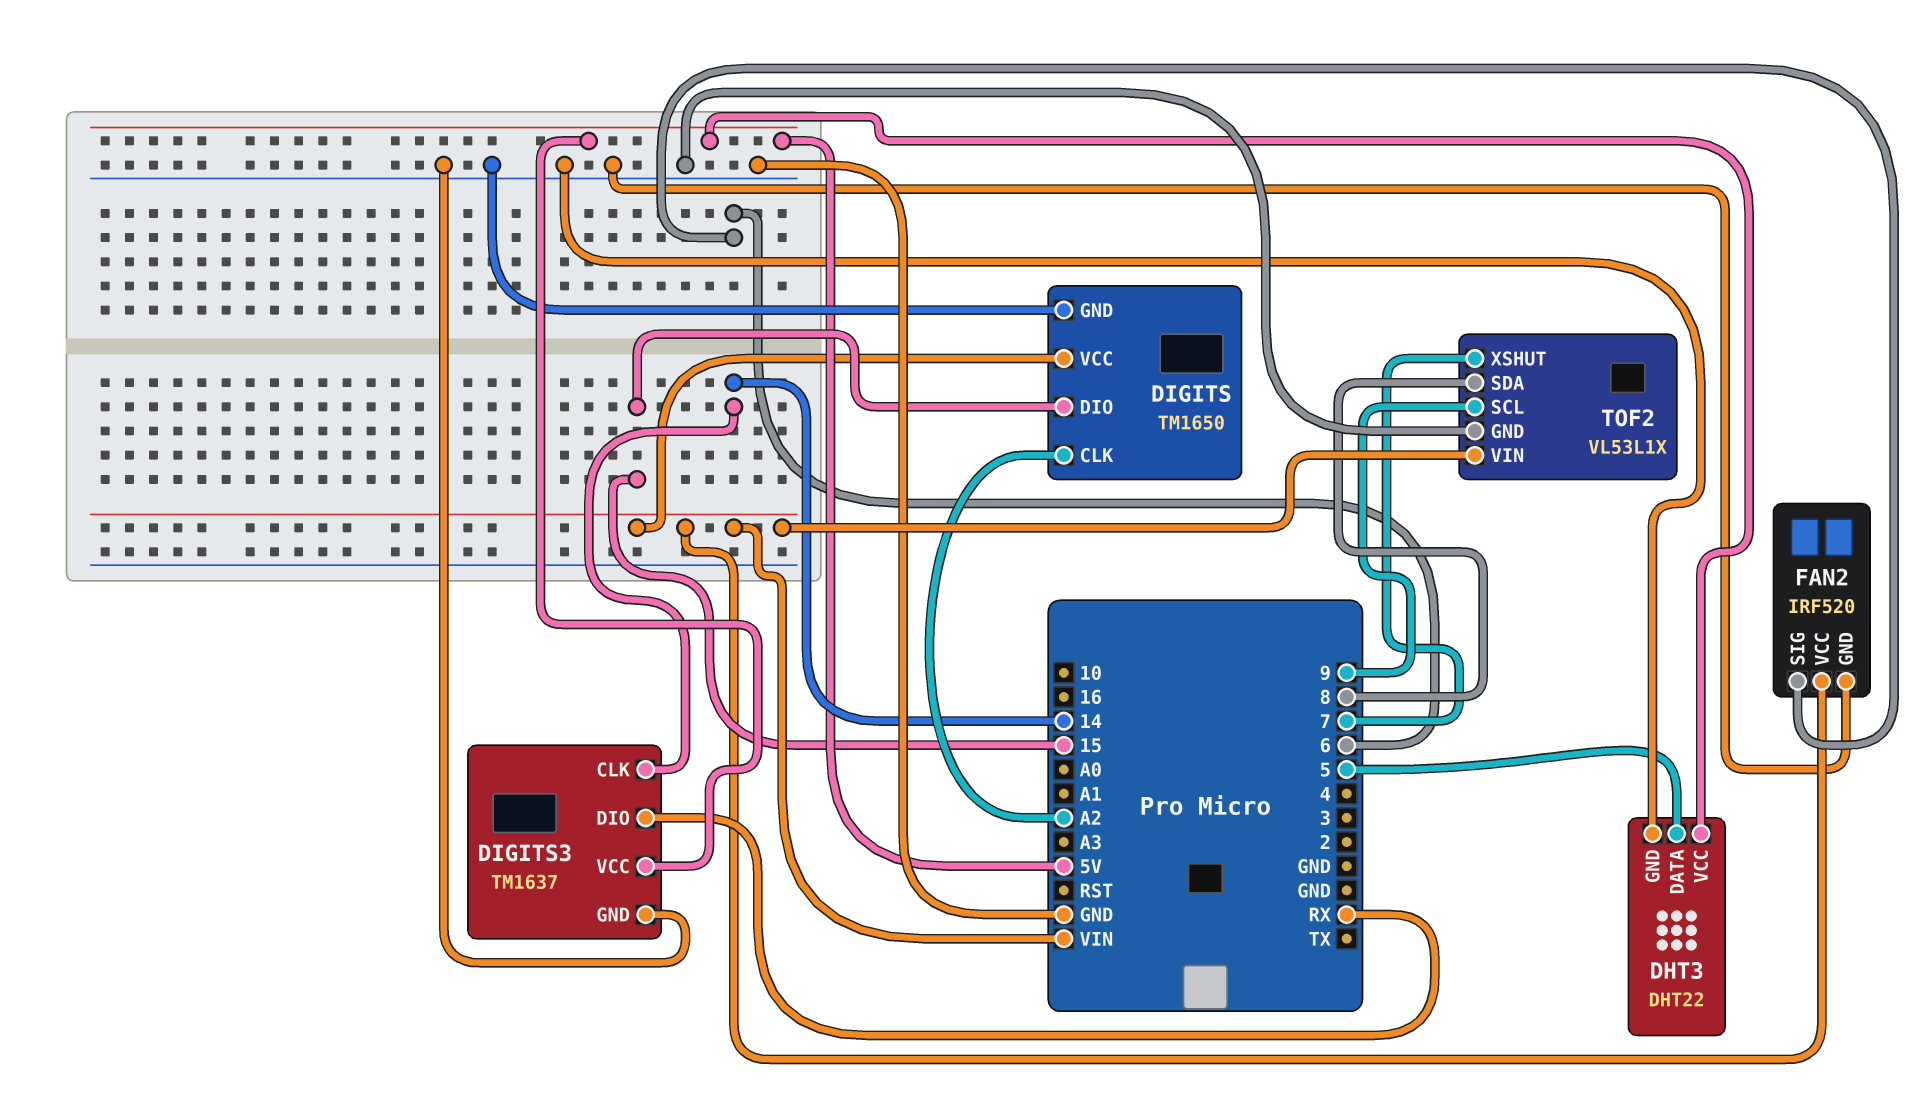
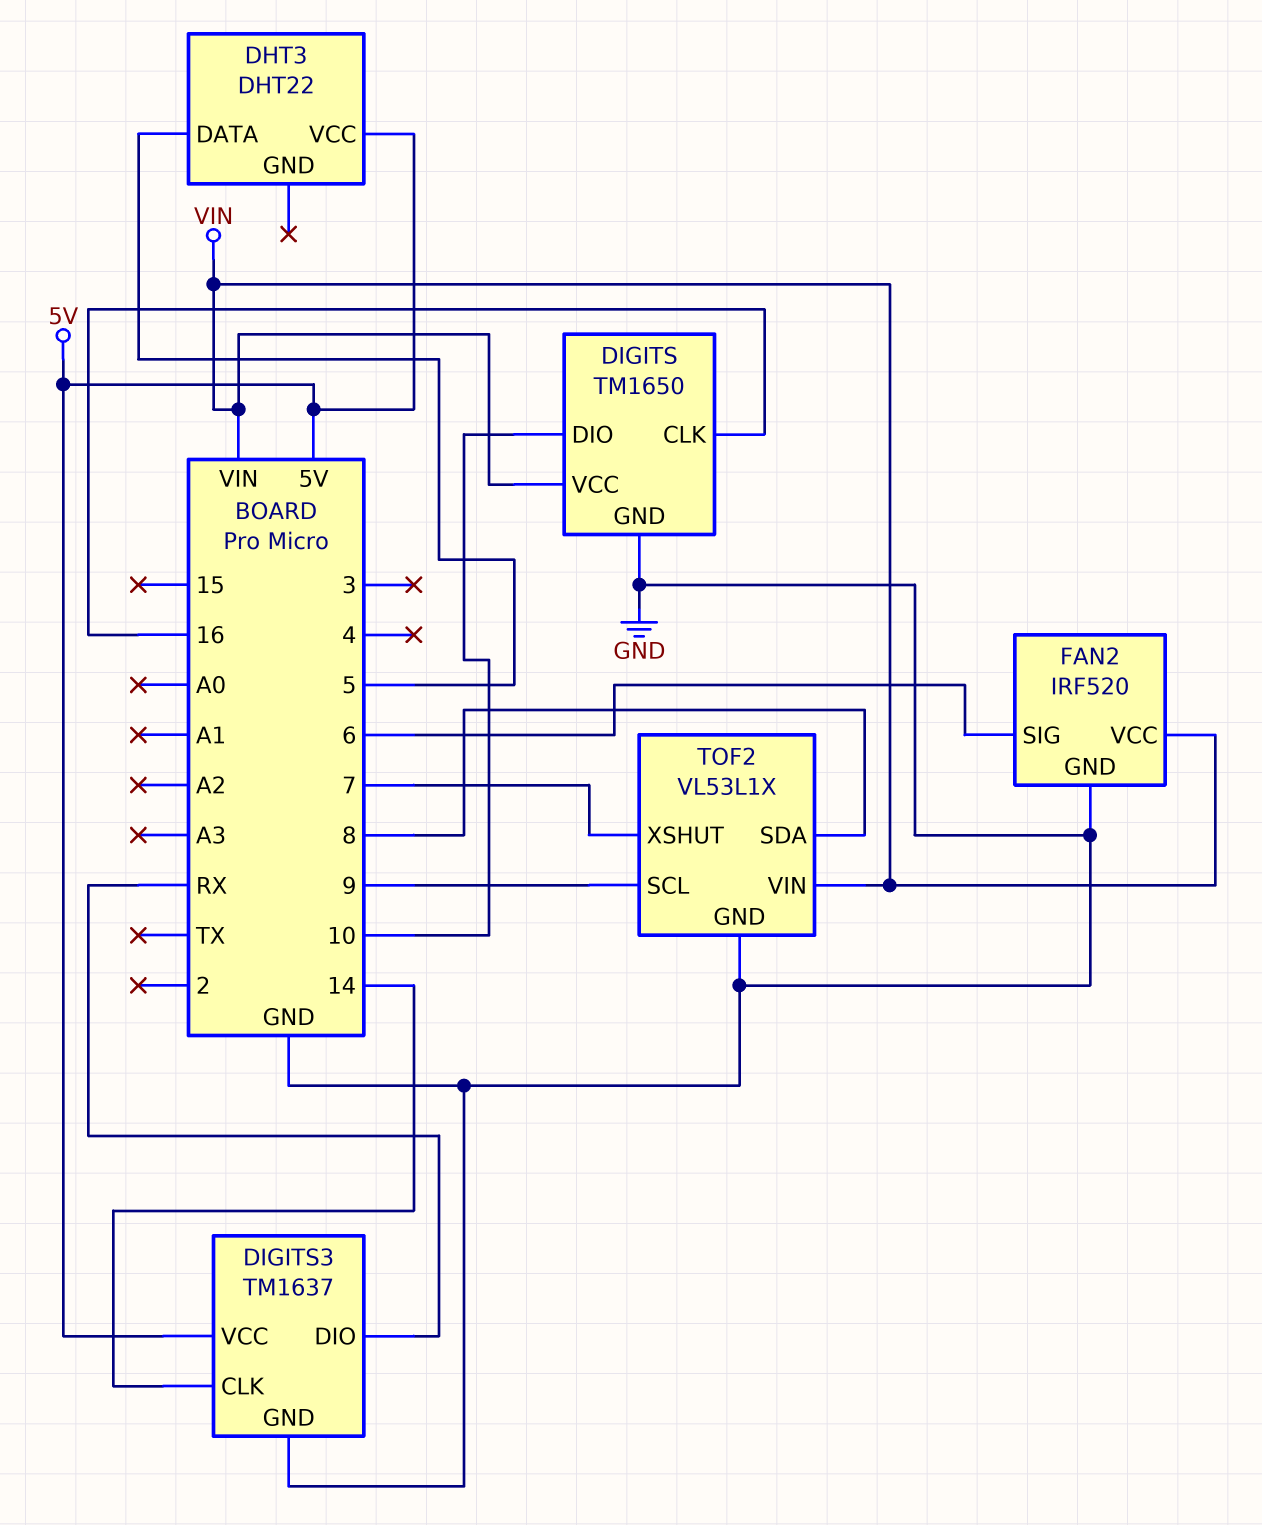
DHT3 pin GND: GND -> none
DIGITS pin CLK: A2 -> 16
DIGITS pin DIO: 15 -> 10

